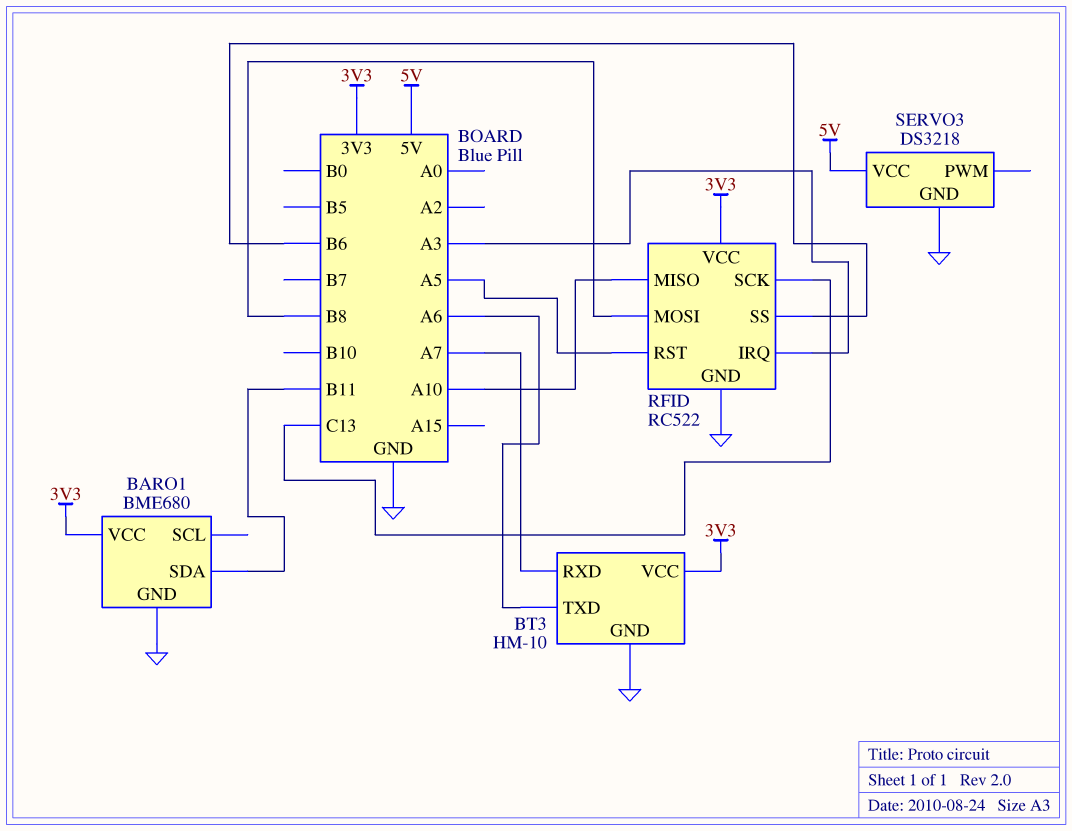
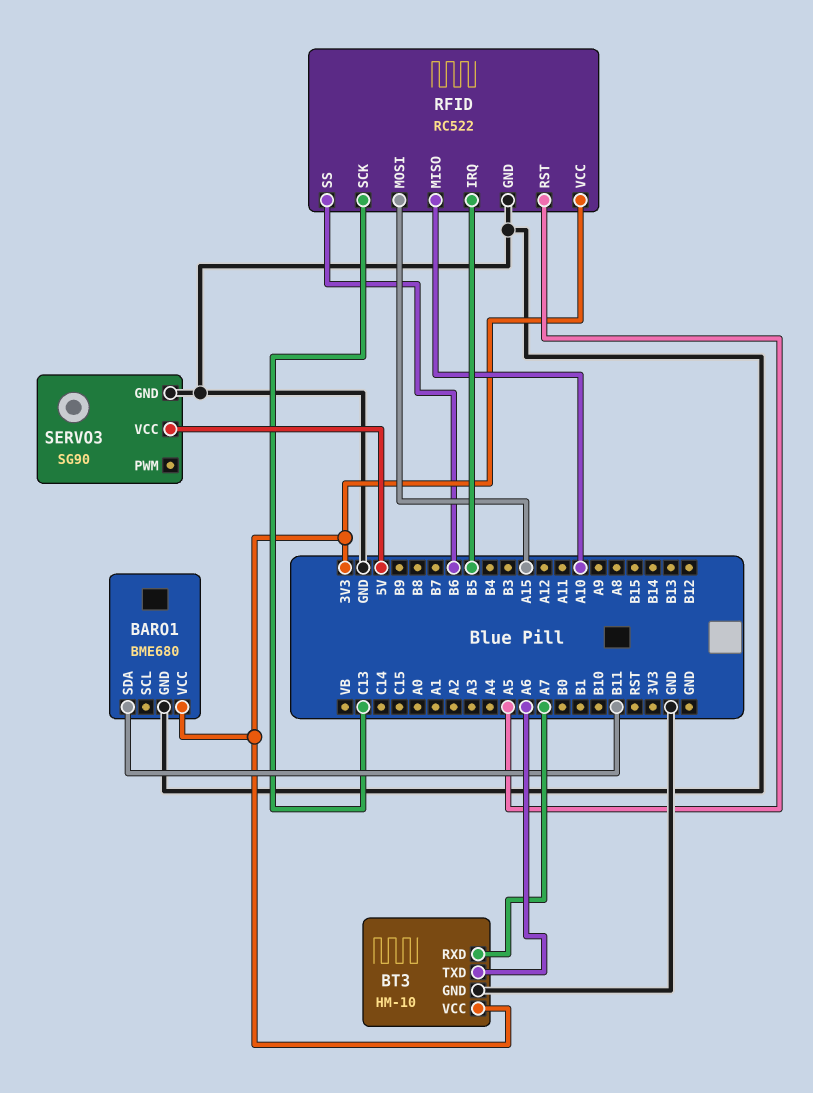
RFID pin IRQ: A3 -> B5
RFID pin MOSI: B8 -> A15
SERVO3: DS3218 -> SG90

